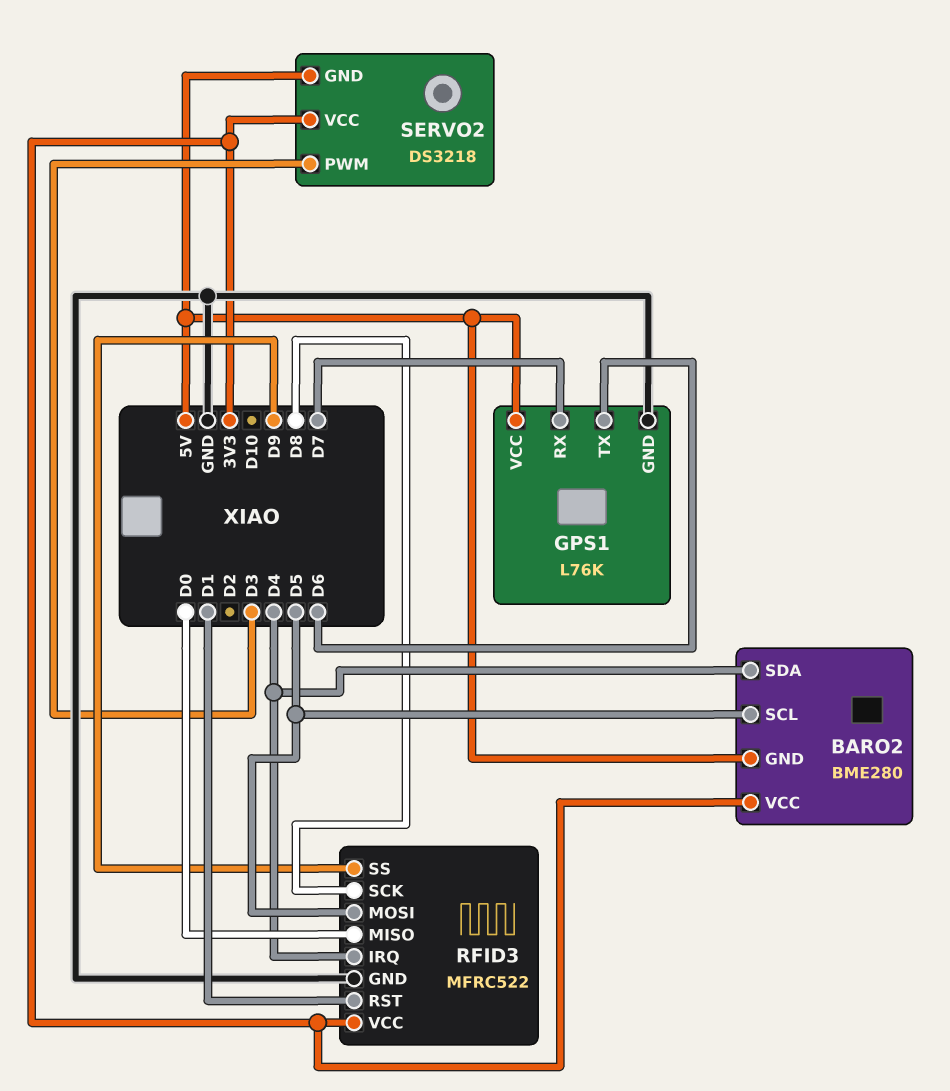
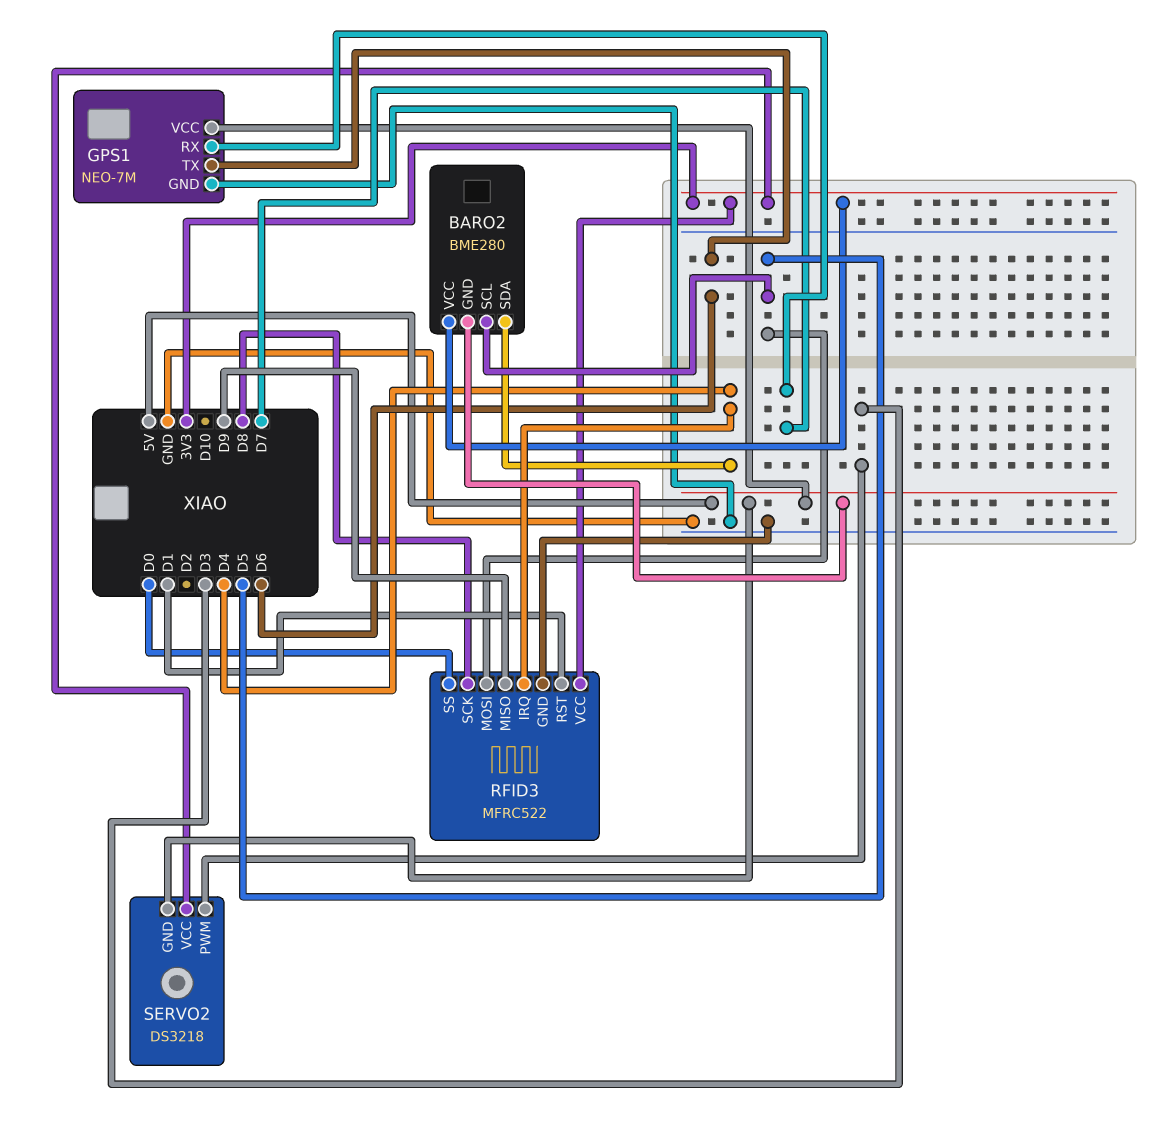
GPS1: L76K -> NEO-7M
RFID3 pin MISO: D0 -> D9
RFID3 pin SS: D9 -> D0

